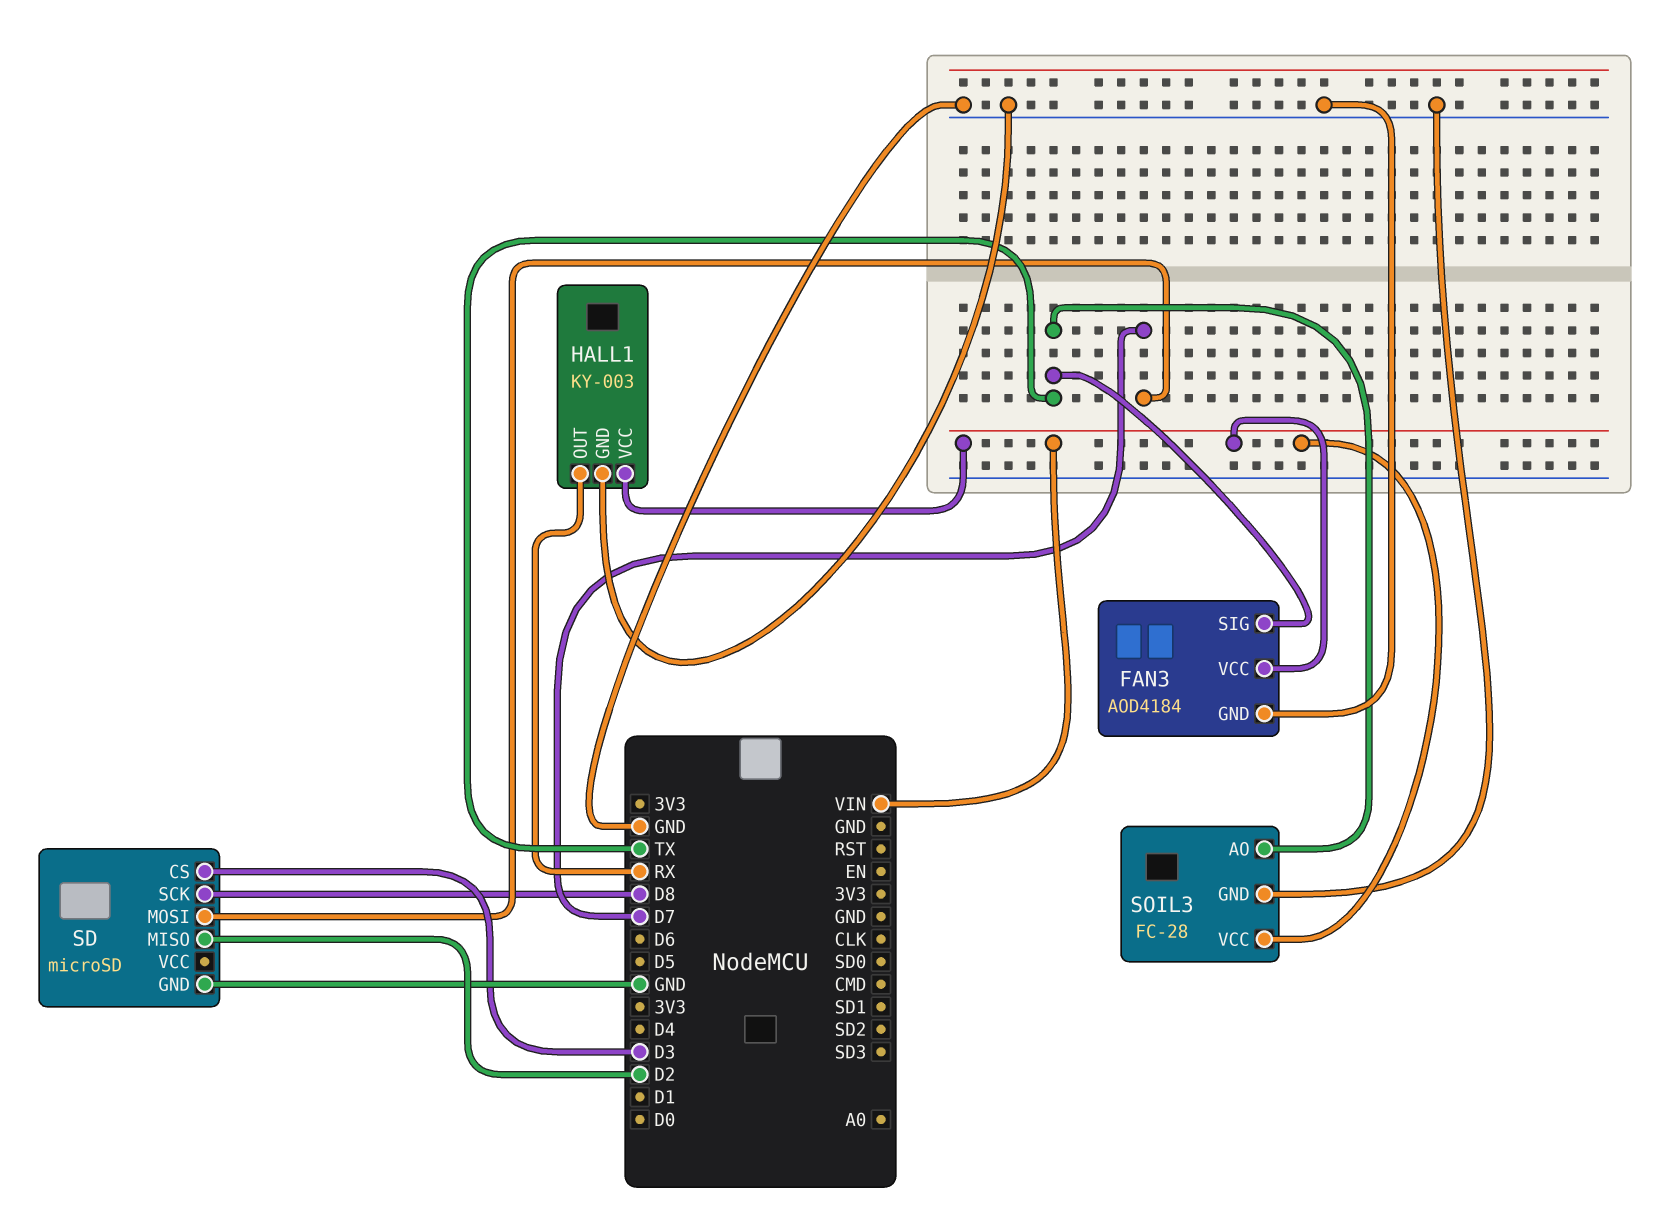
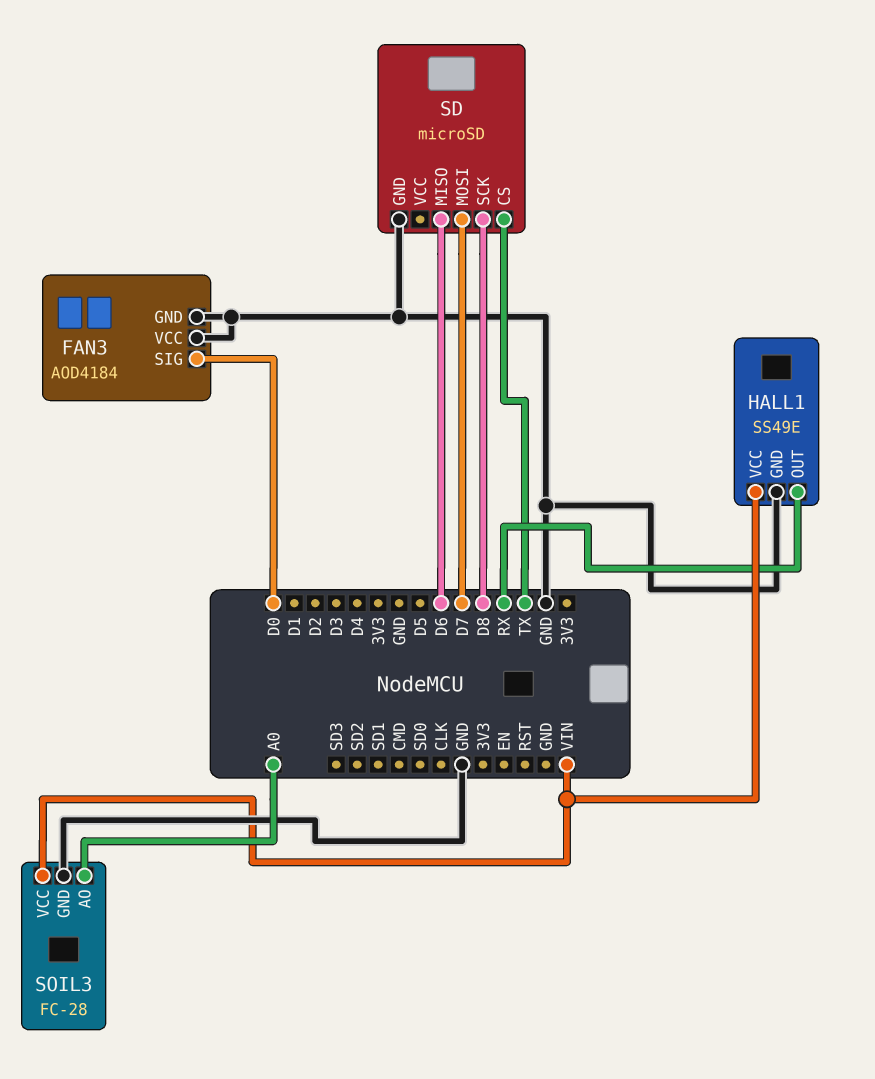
FAN3 pin SIG: TX -> D0
FAN3 pin VCC: VIN -> GND
HALL1: KY-003 -> SS49E
SD pin CS: D3 -> TX
SD pin MISO: D2 -> D6
SOIL3 pin AO: TX -> A0

